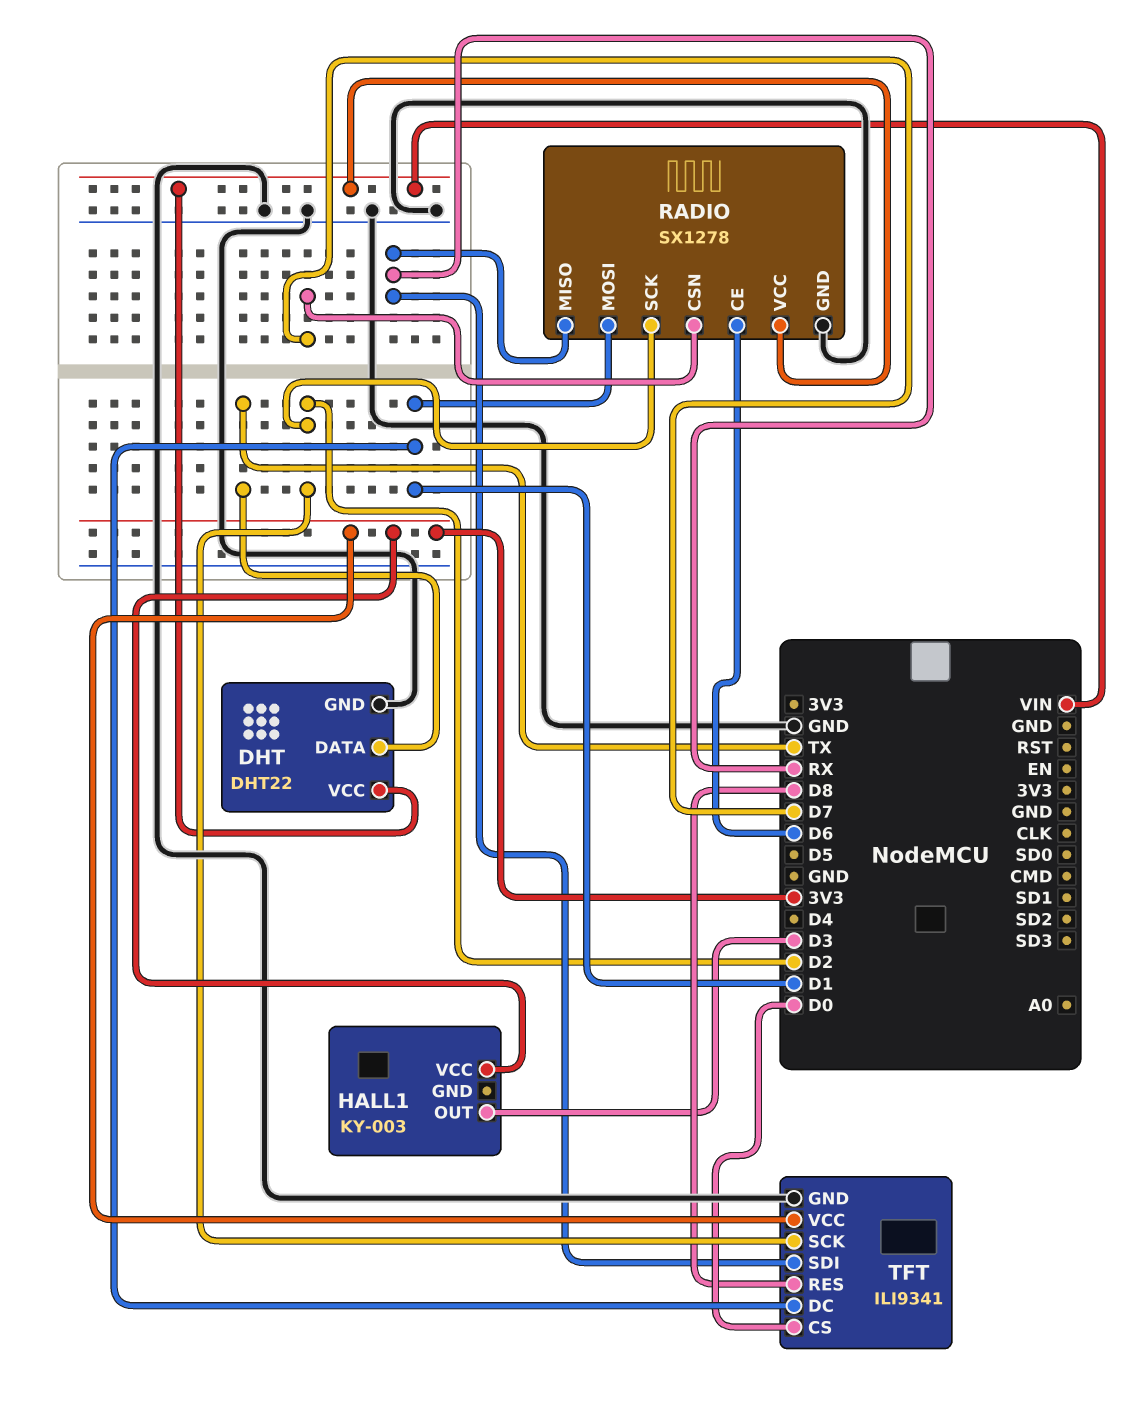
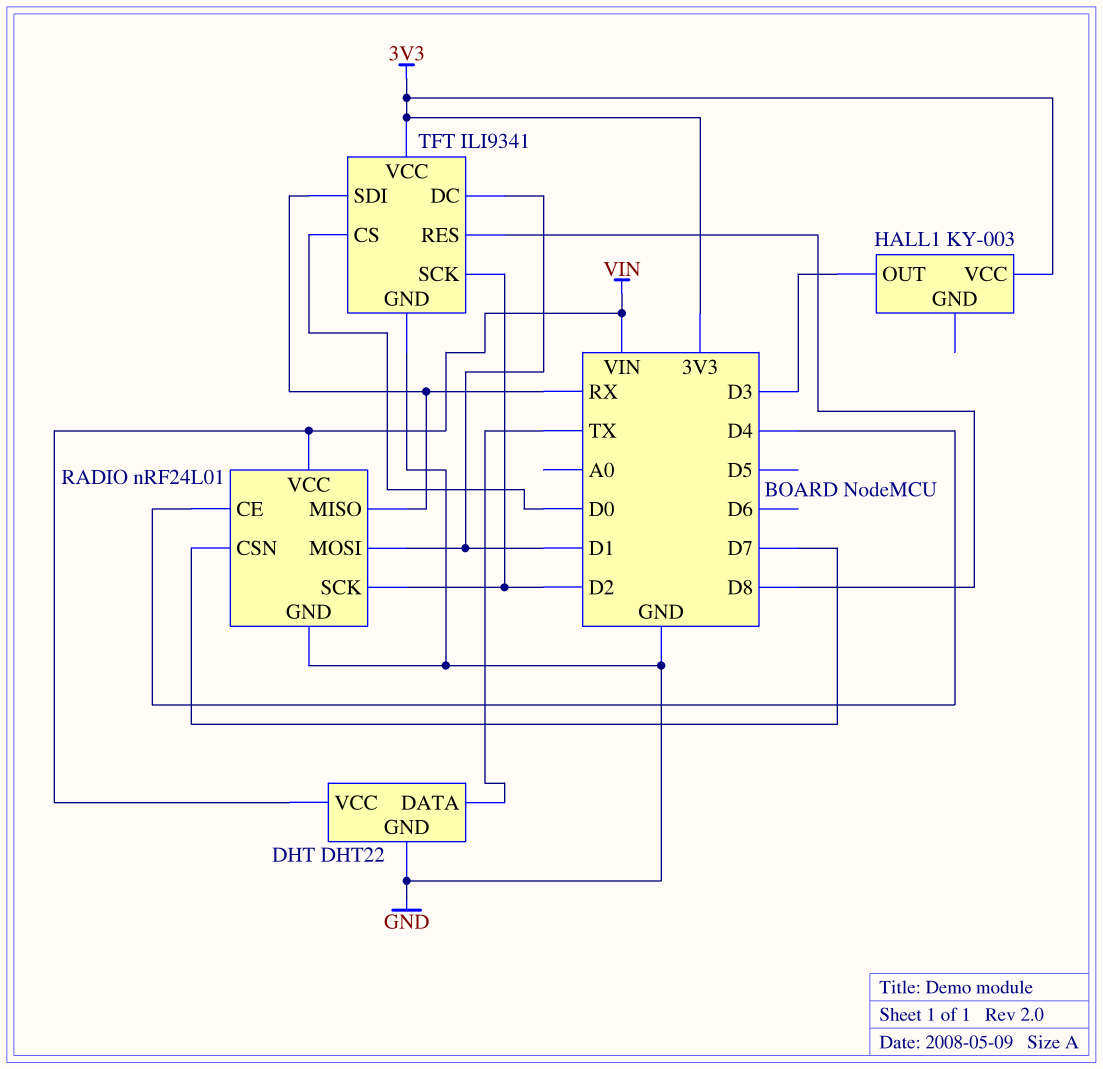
RADIO: SX1278 -> nRF24L01
RADIO pin CE: D6 -> D4

